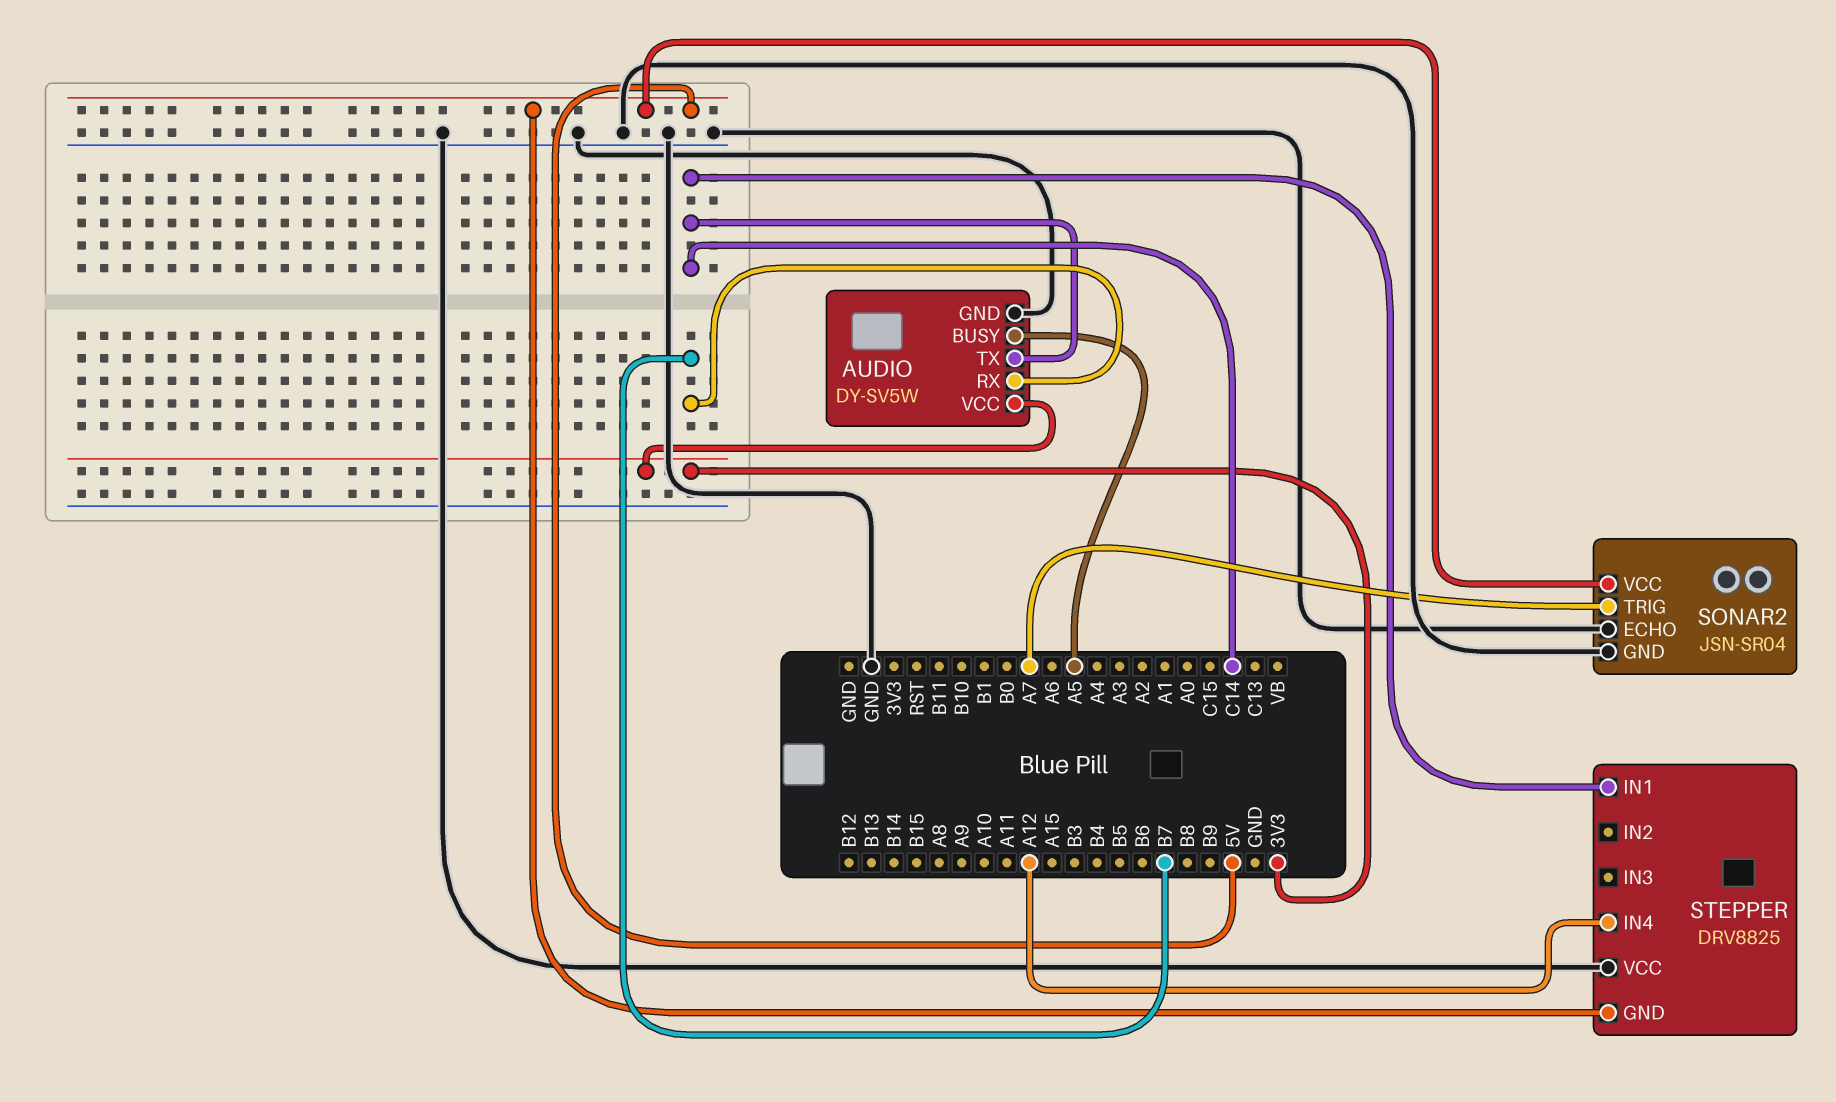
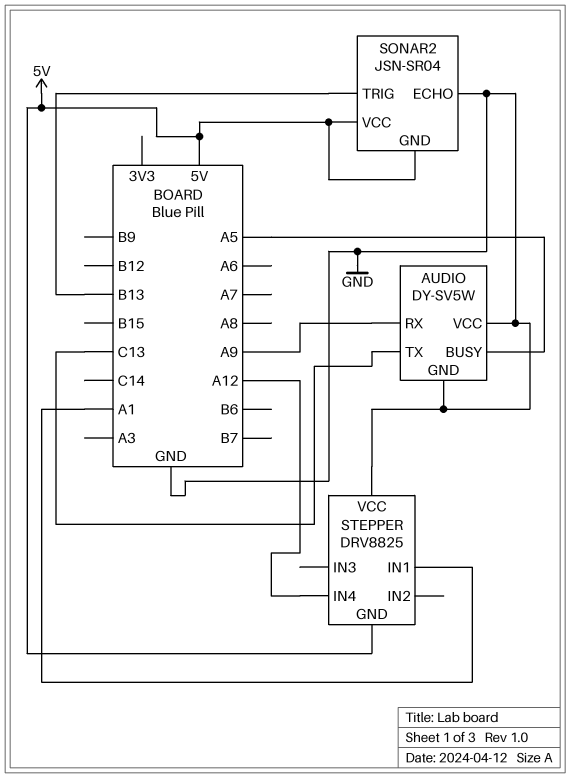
AUDIO pin RX: B7 -> A9
AUDIO pin TX: C14 -> C13
AUDIO pin VCC: 3V3 -> GND
SONAR2 pin GND: GND -> 5V
SONAR2 pin TRIG: A7 -> B13
STEPPER pin IN1: C14 -> A1

